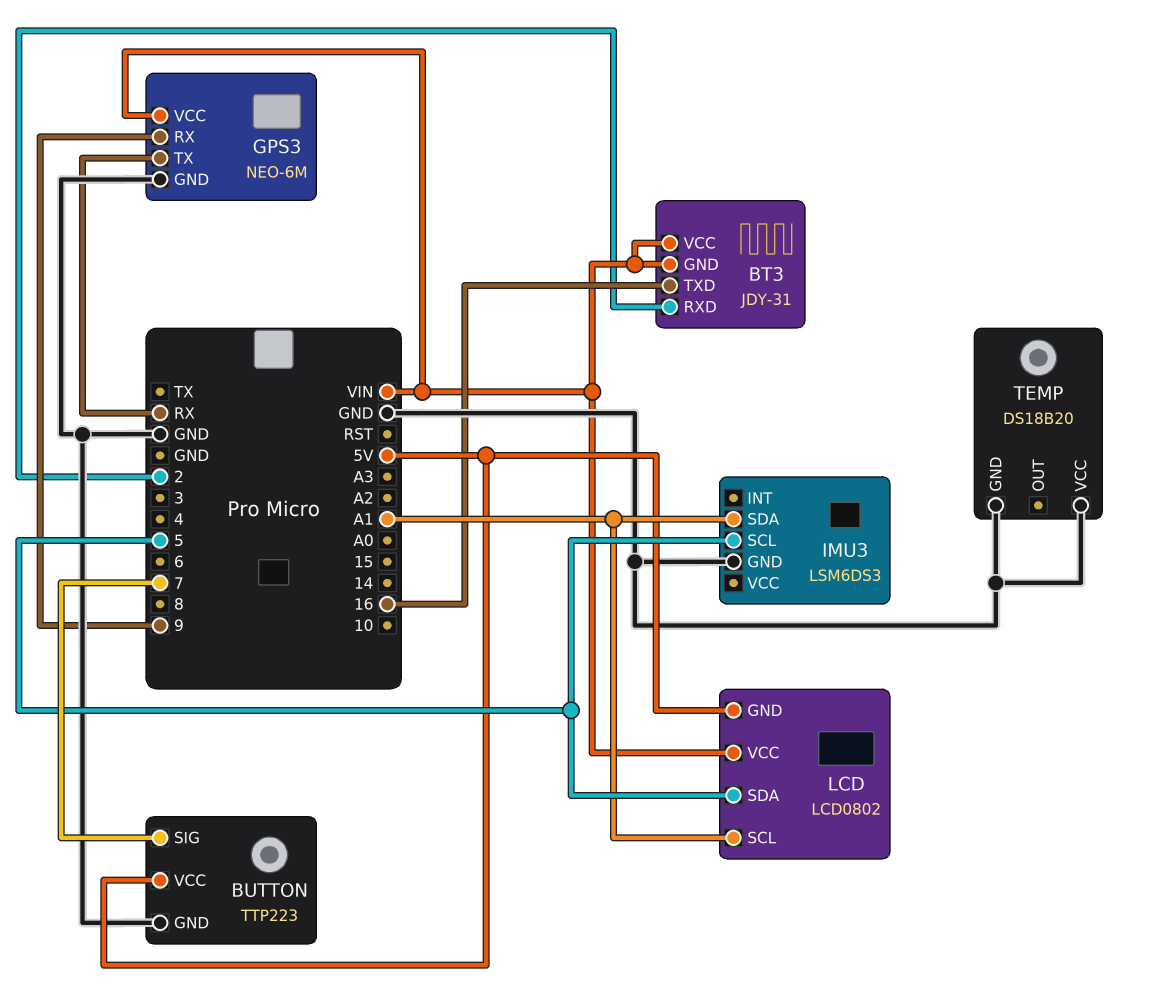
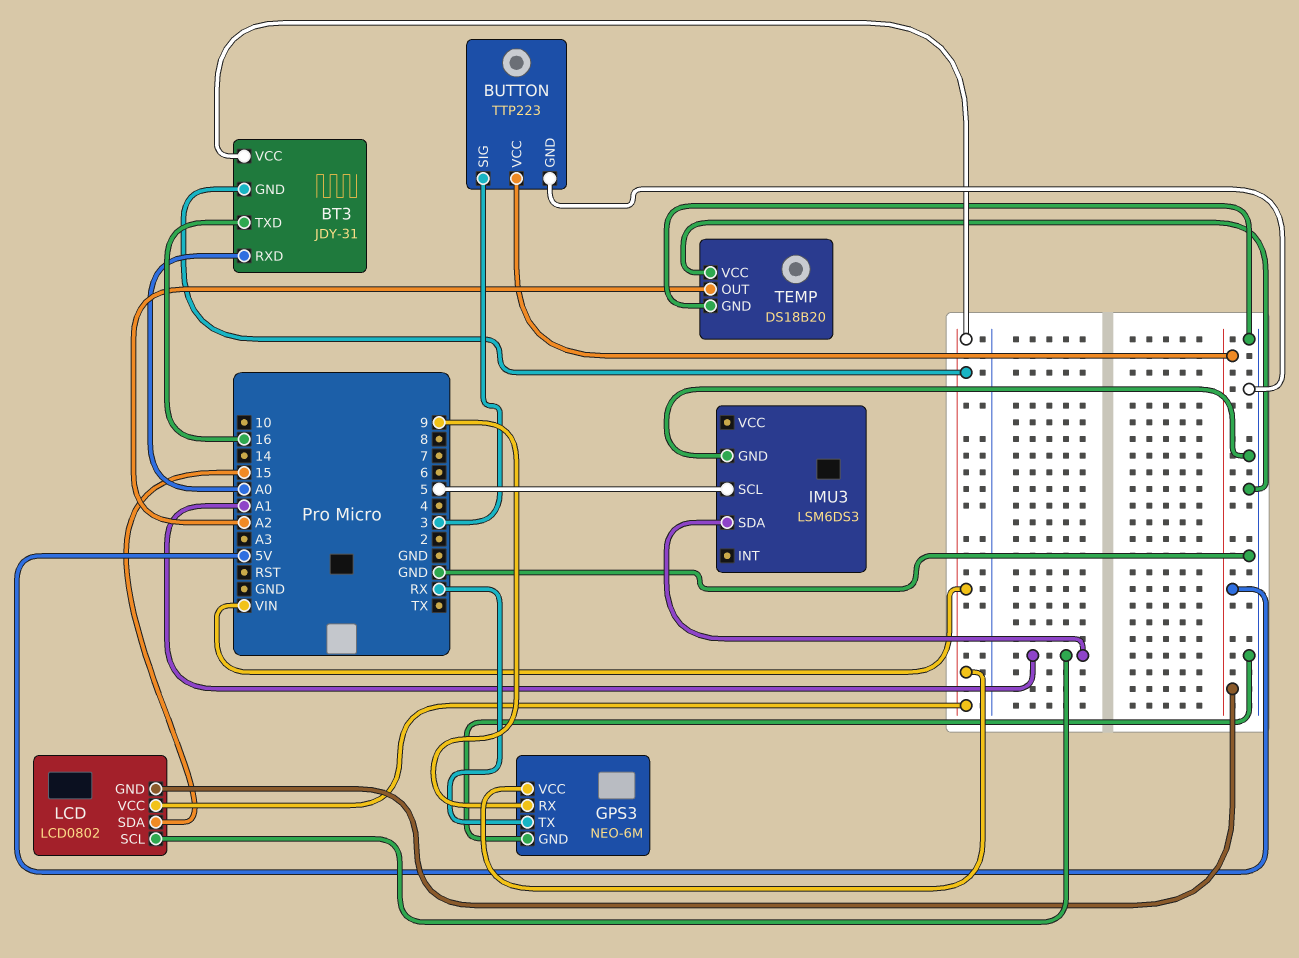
BT3 pin RXD: 2 -> A0
BUTTON pin SIG: 7 -> 3
LCD pin SDA: 5 -> 15
TEMP pin OUT: none -> A2

